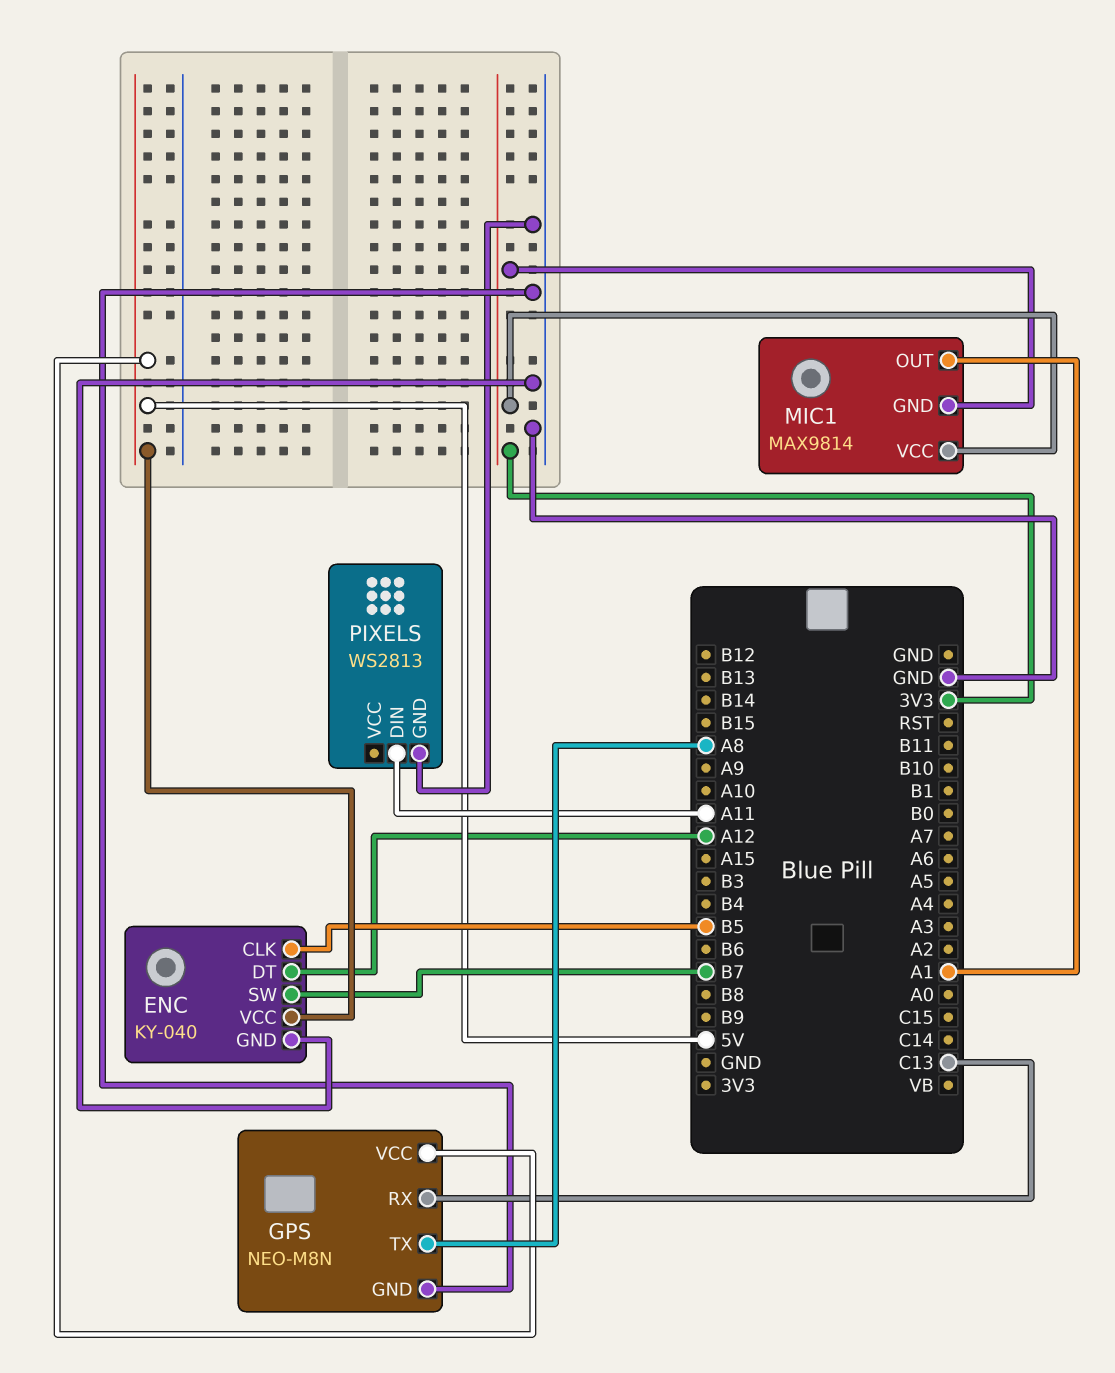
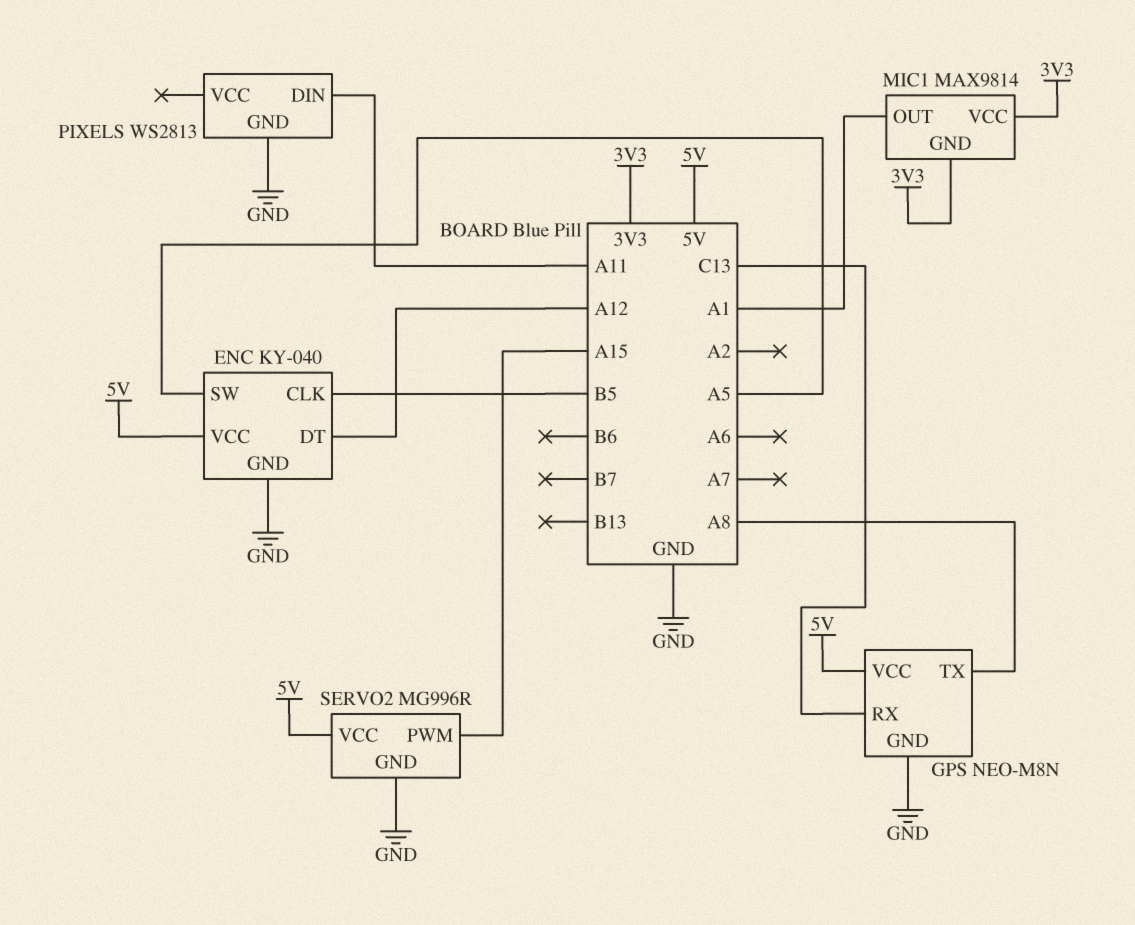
ENC pin SW: B7 -> A5
SERVO2: none -> MG996R
SERVO2 pin GND: none -> GND
SERVO2 pin PWM: none -> A15
SERVO2 pin VCC: none -> 5V

